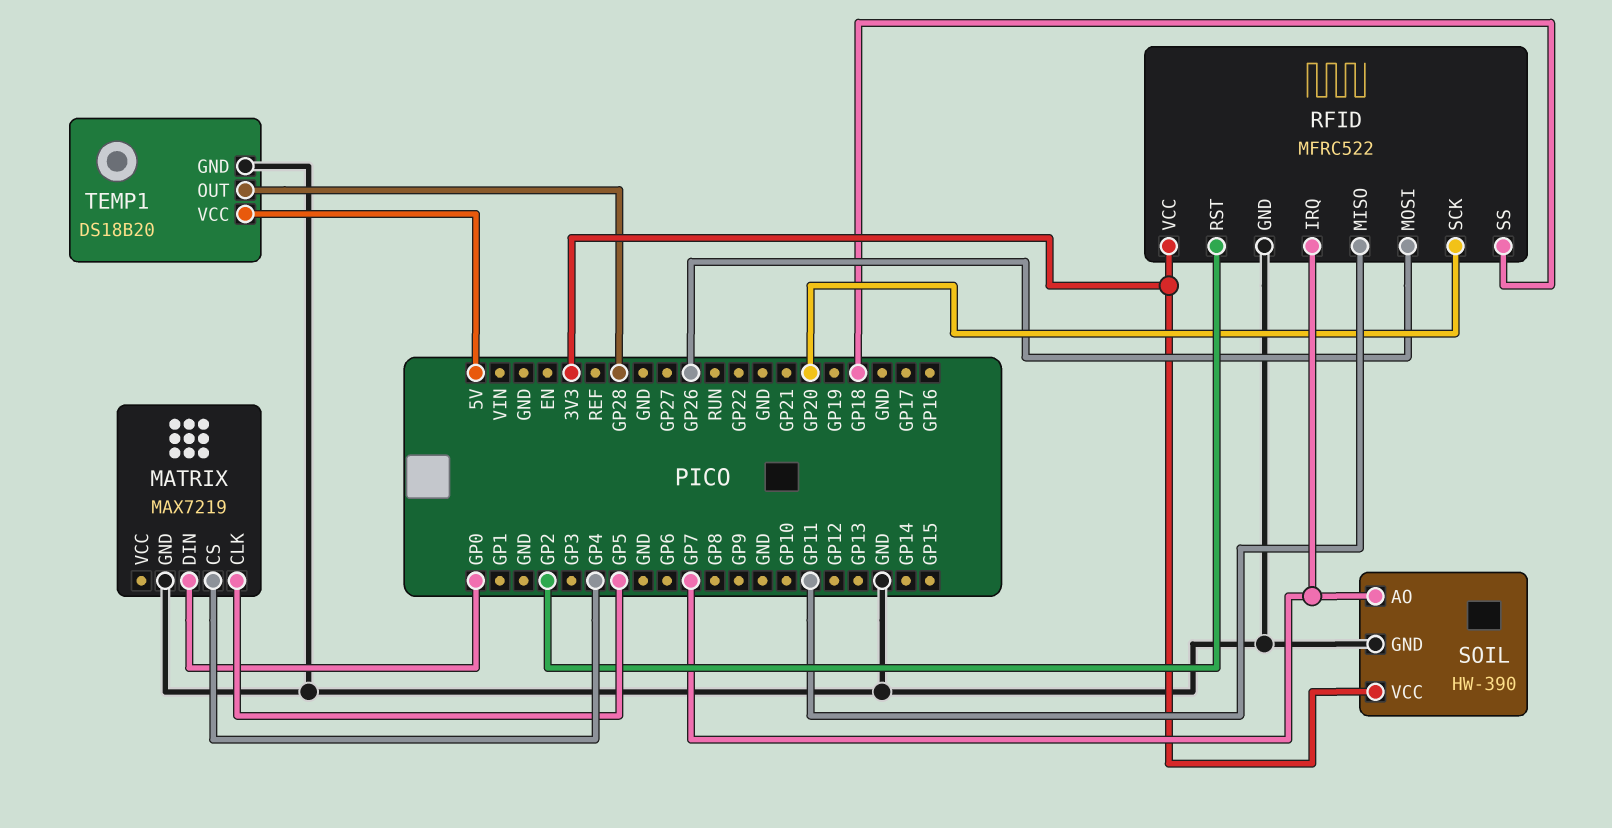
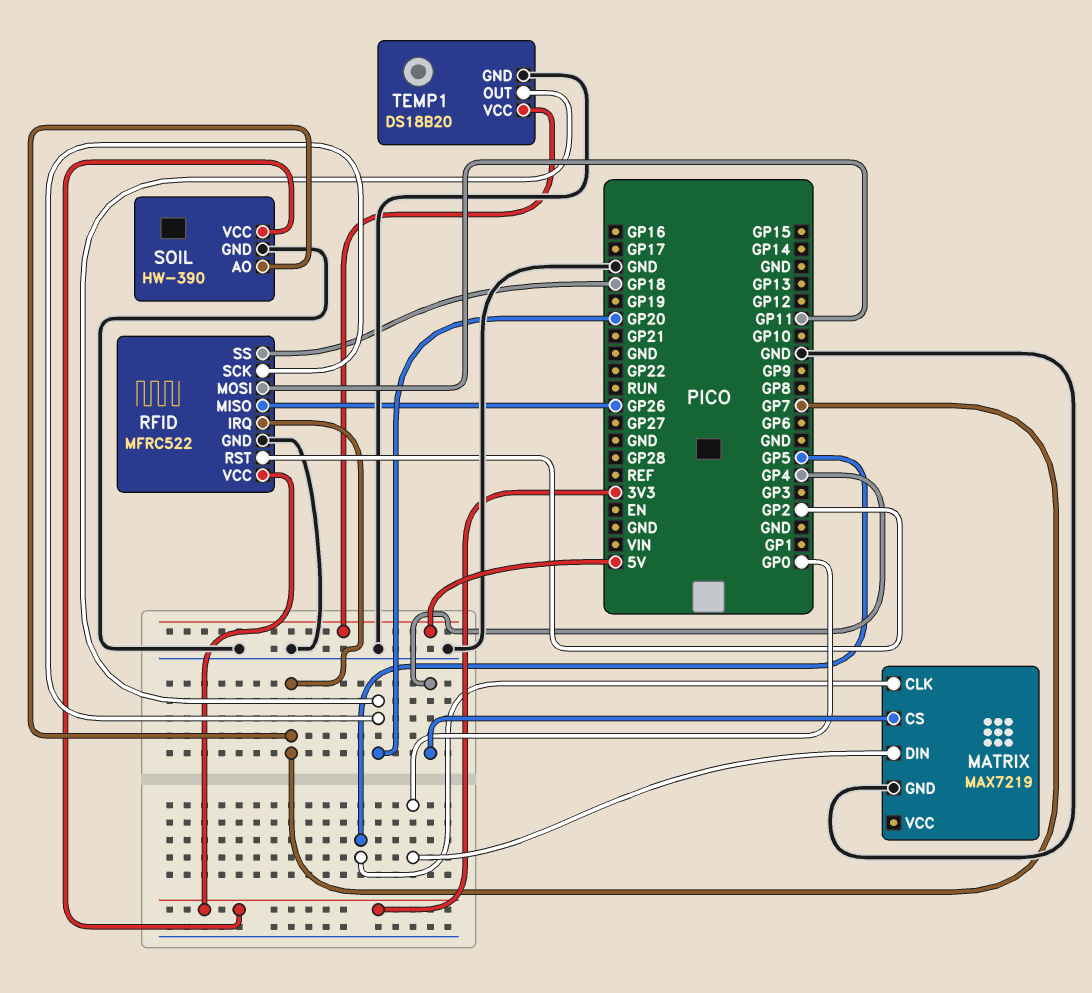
RFID pin MISO: GP11 -> GP26
RFID pin MOSI: GP26 -> GP11
TEMP1 pin OUT: GP28 -> GP20

